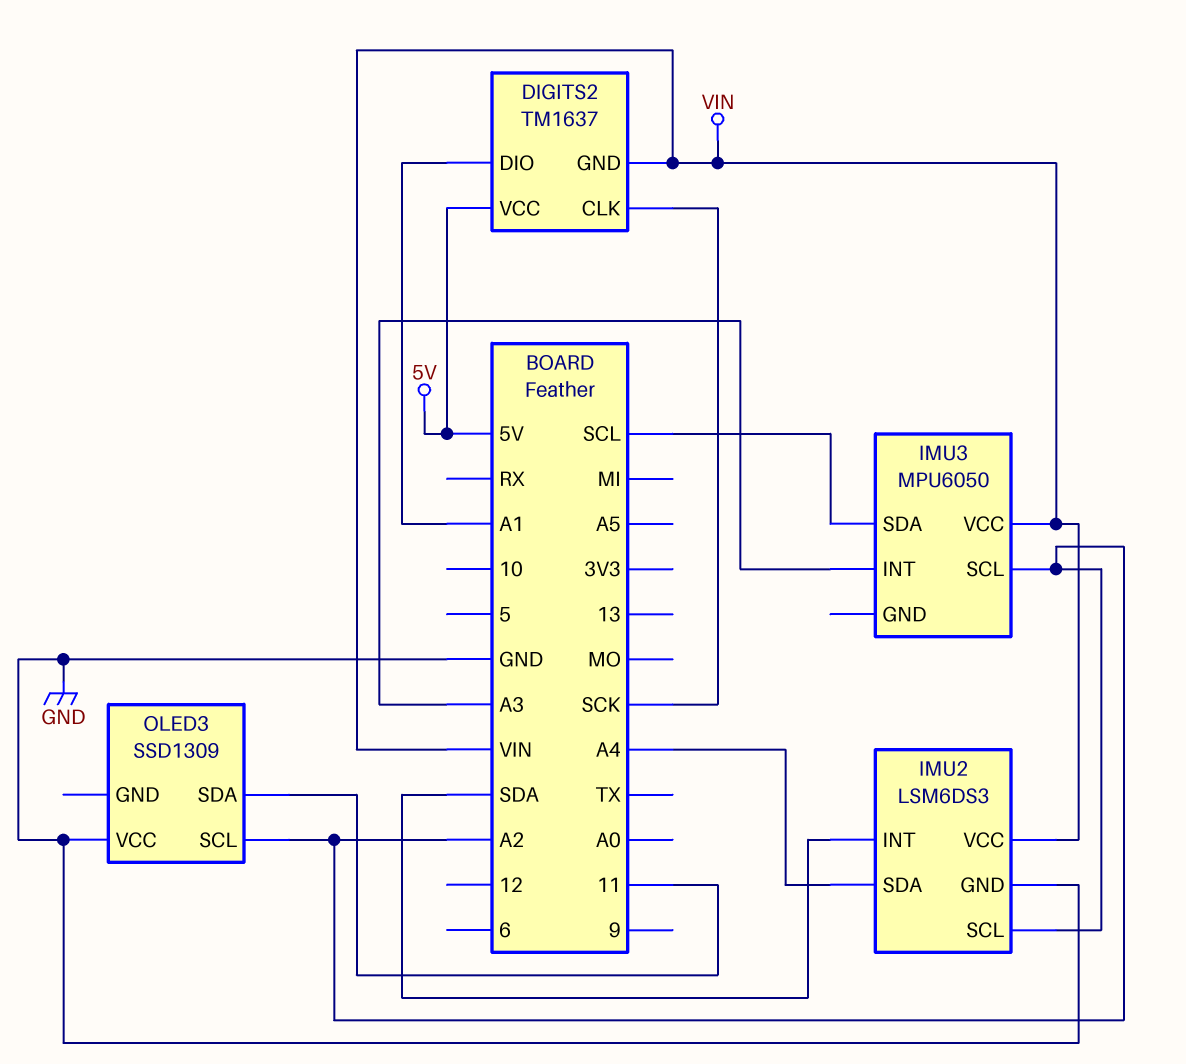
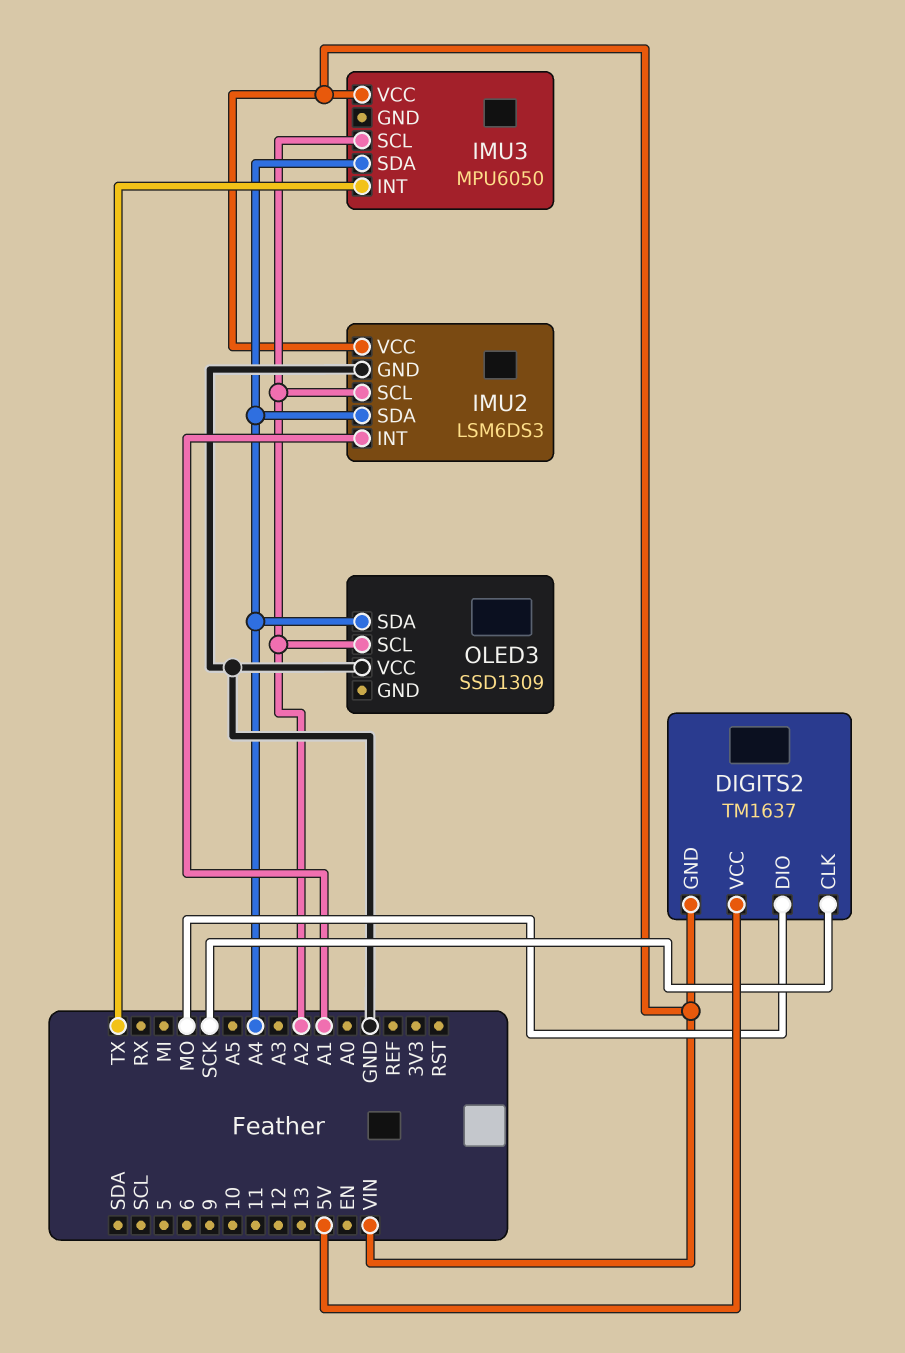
DIGITS2 pin DIO: A1 -> MO
IMU2 pin INT: SDA -> A1
IMU3 pin INT: A3 -> TX
IMU3 pin SDA: SCL -> A4
OLED3 pin SDA: 11 -> A4

